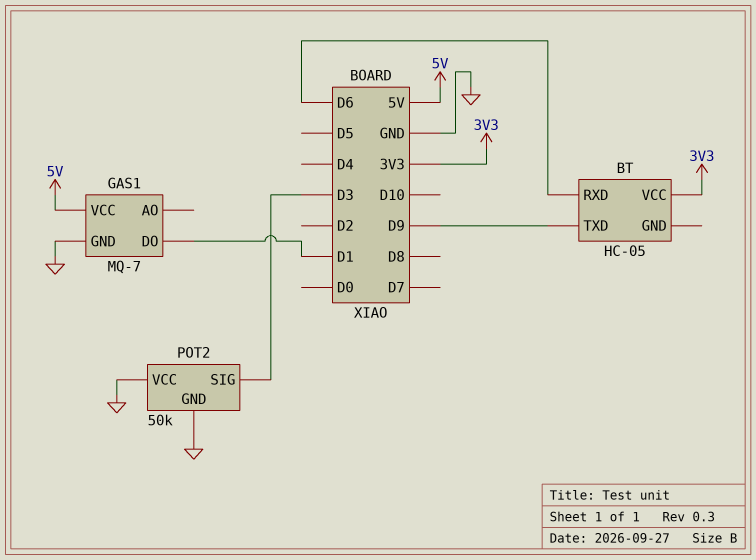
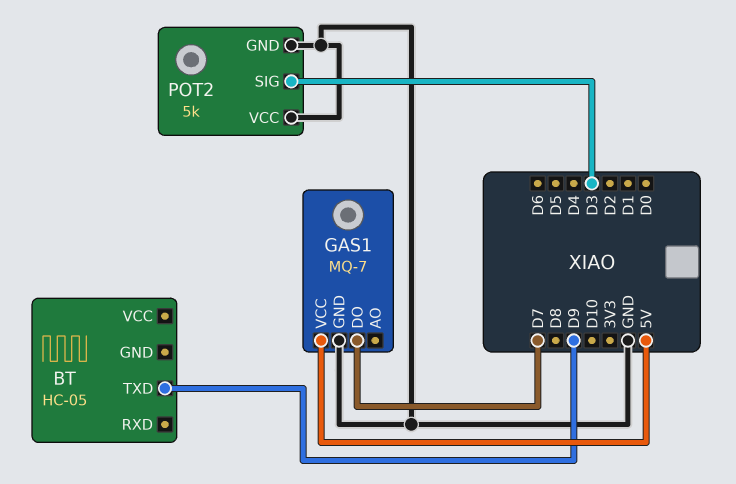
BT pin RXD: D6 -> none
BT pin VCC: 3V3 -> none
GAS1 pin DO: D1 -> D7
POT2: 50k -> 5k

